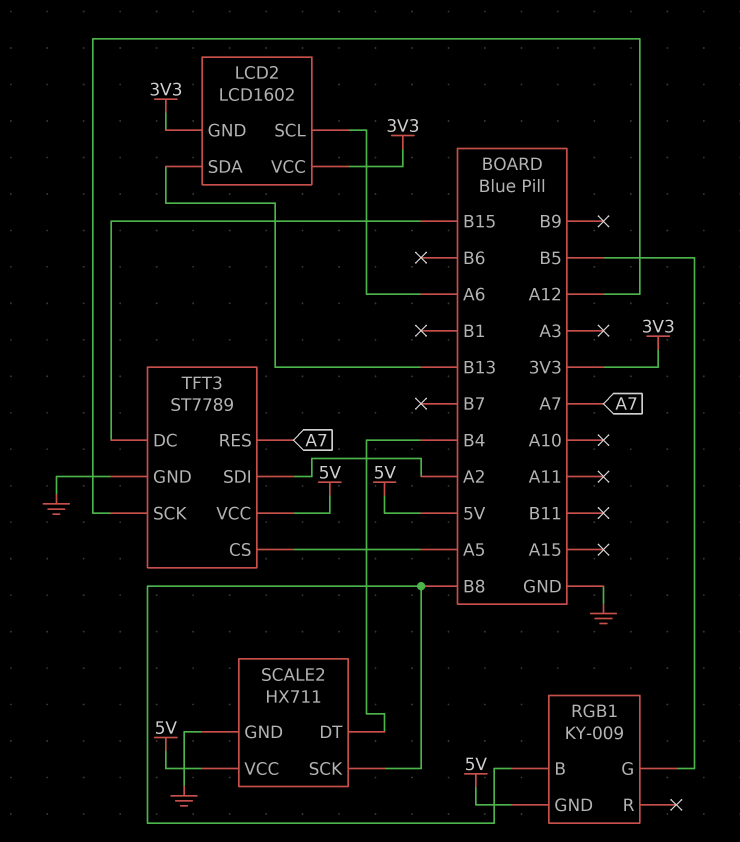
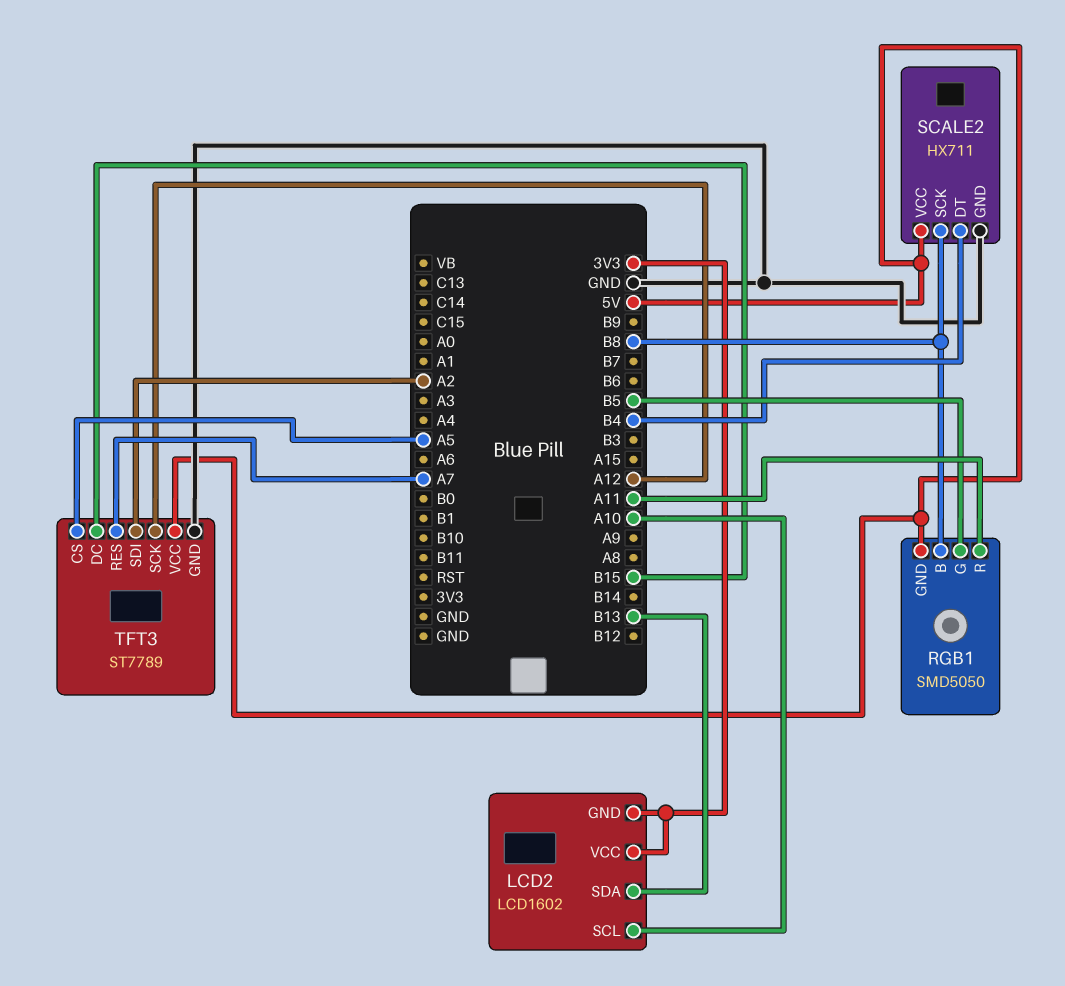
LCD2 pin SCL: A6 -> A10
RGB1: KY-009 -> SMD5050
RGB1 pin R: none -> A11

